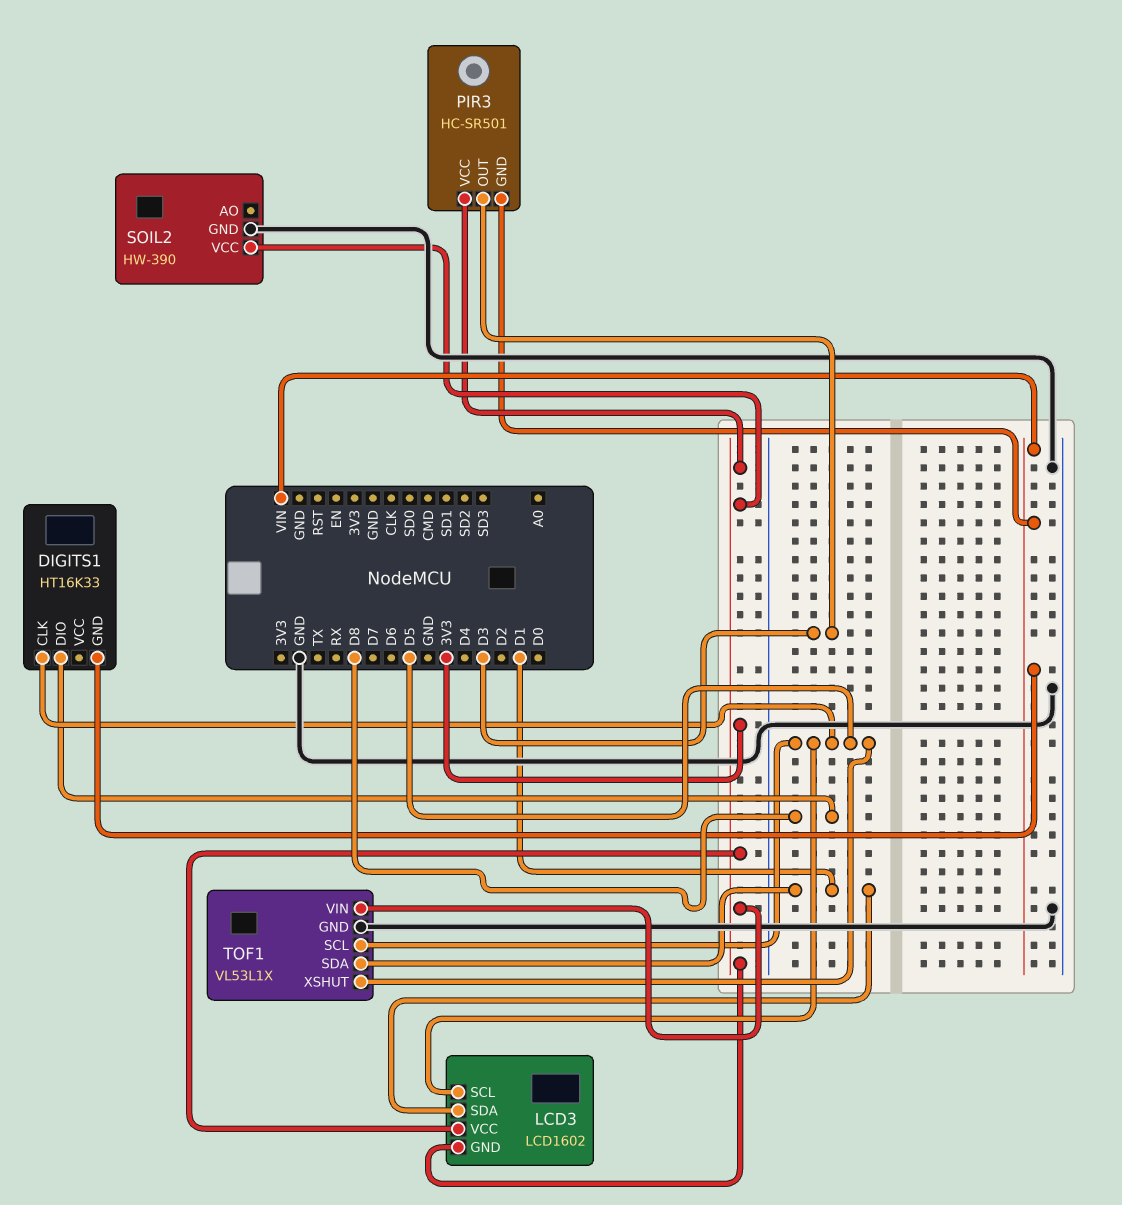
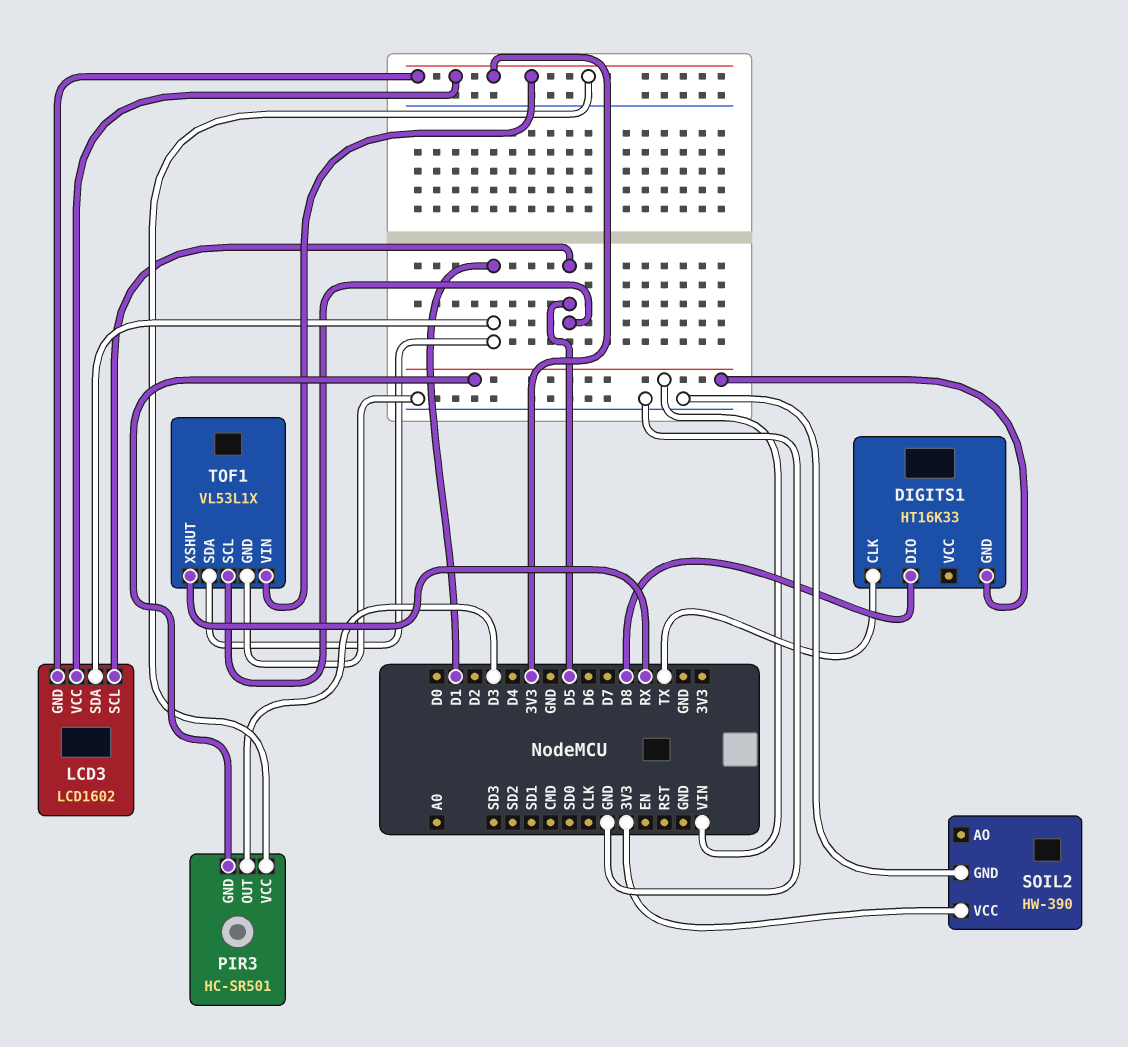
DIGITS1 pin CLK: D5 -> TX
TOF1 pin XSHUT: D5 -> RX

